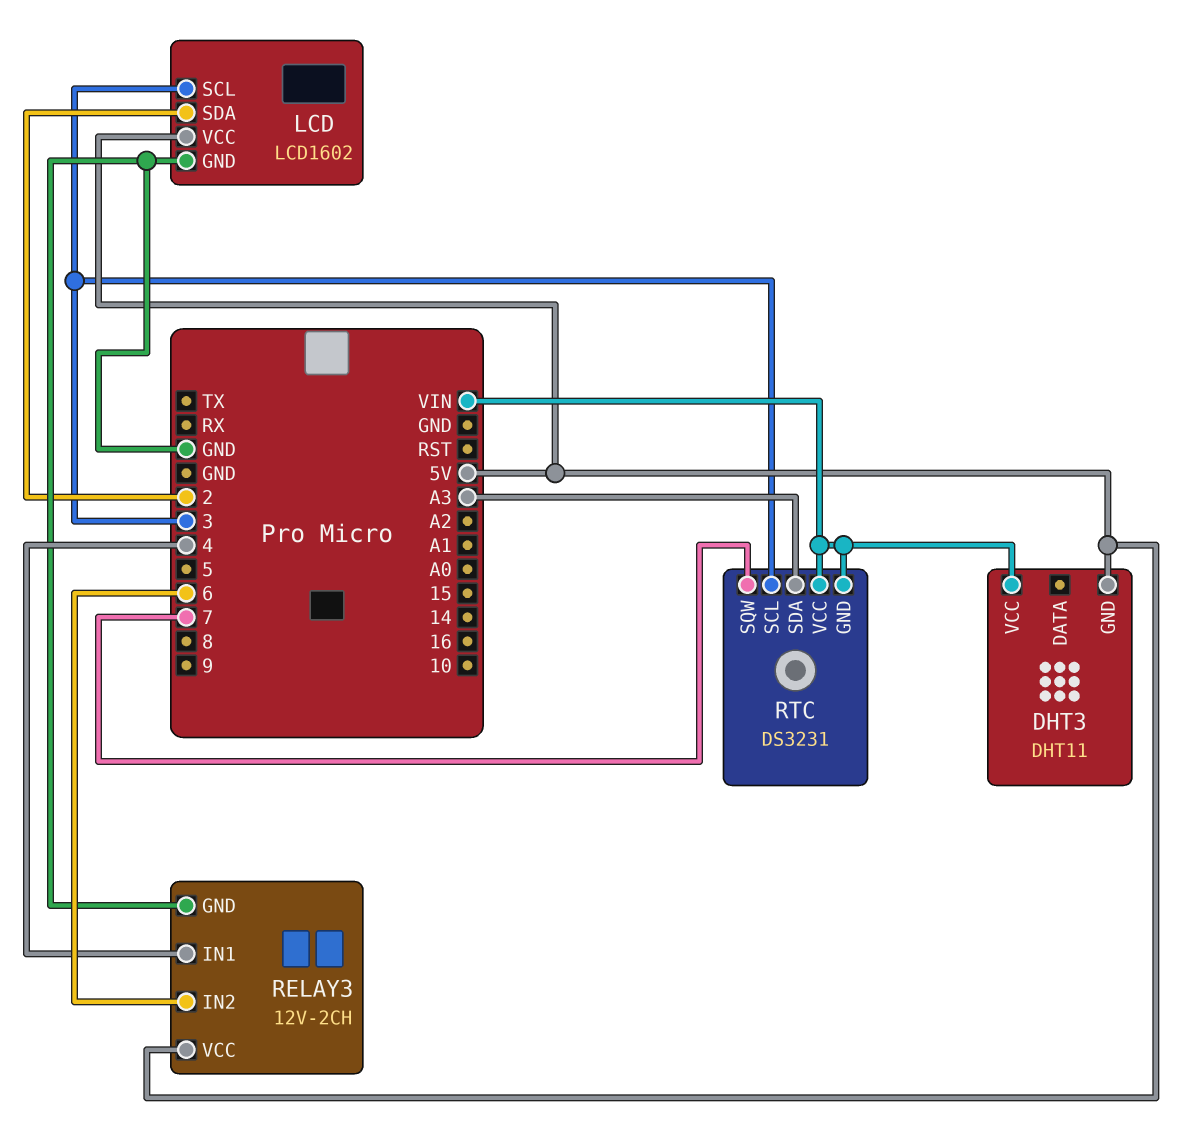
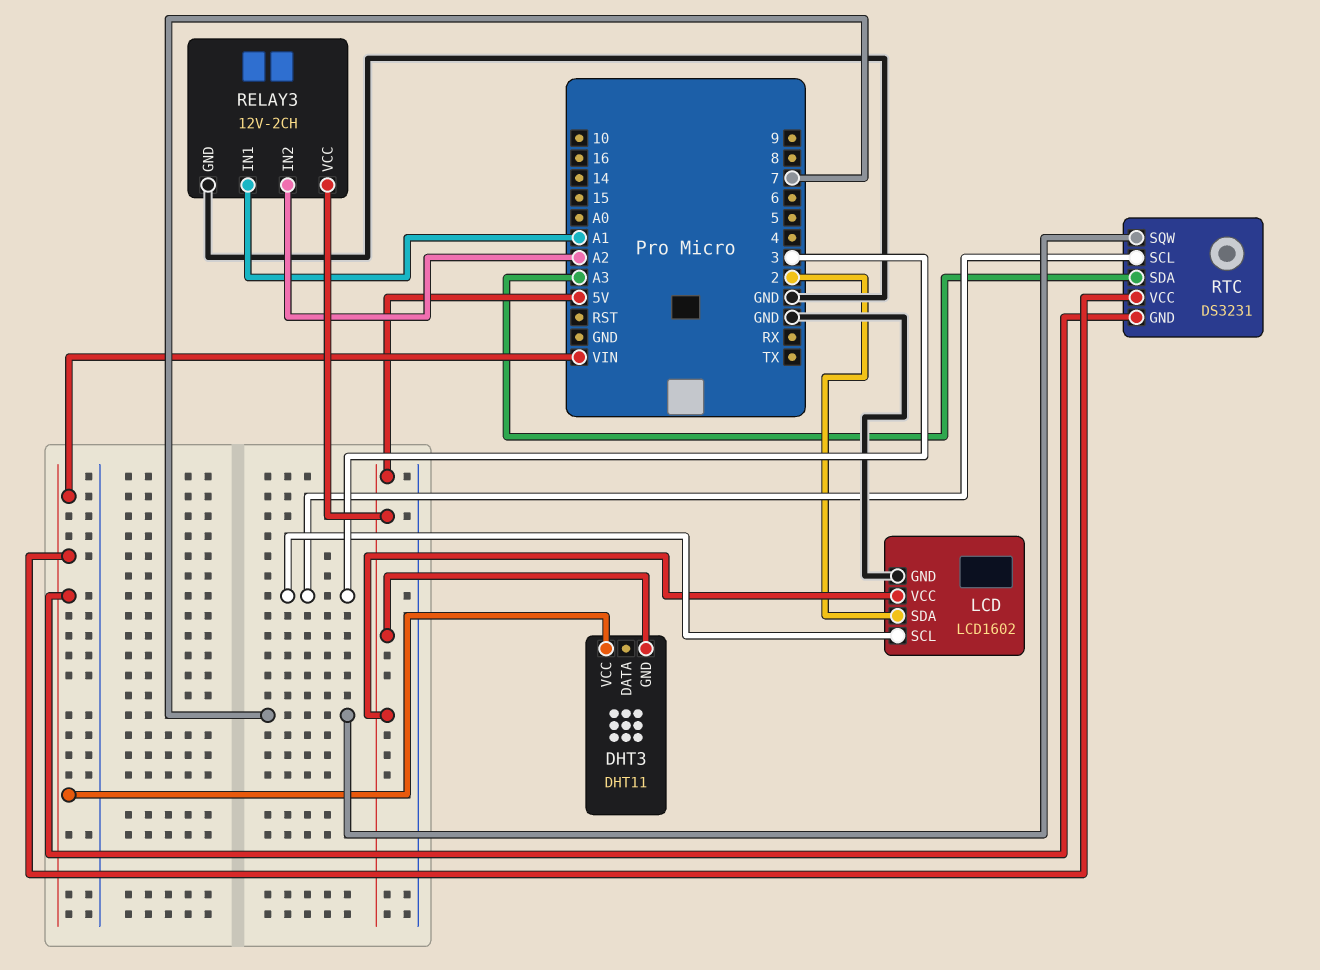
RELAY3 pin IN1: 4 -> A1
RELAY3 pin IN2: 6 -> A2

